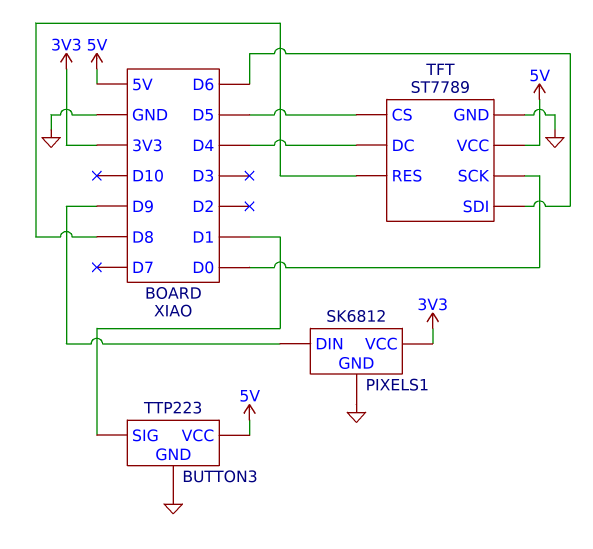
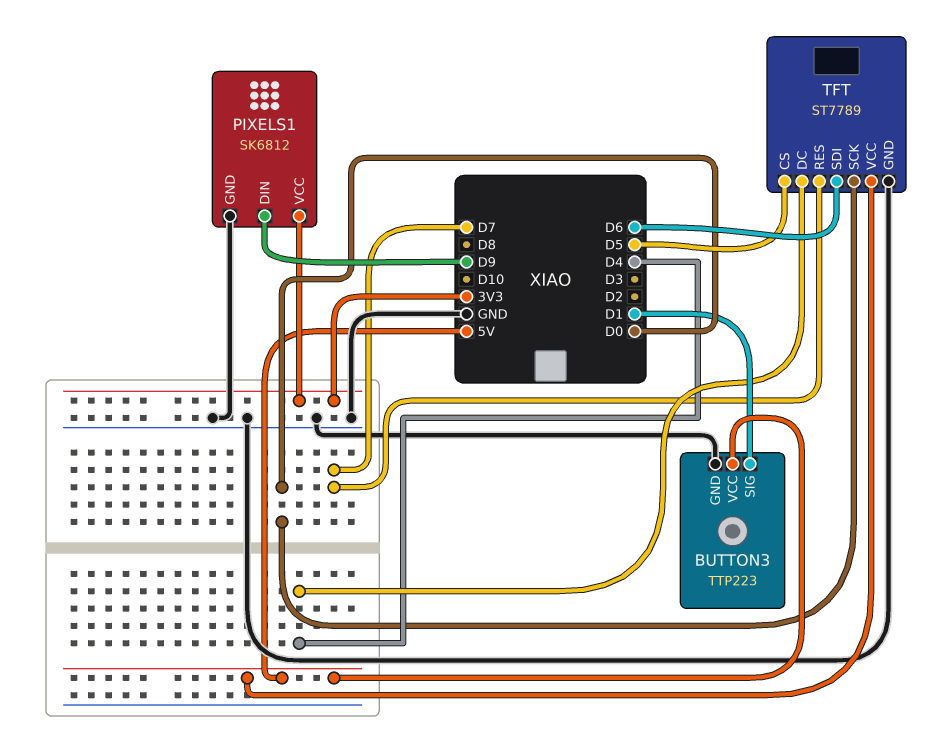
TFT pin RES: D8 -> D7

